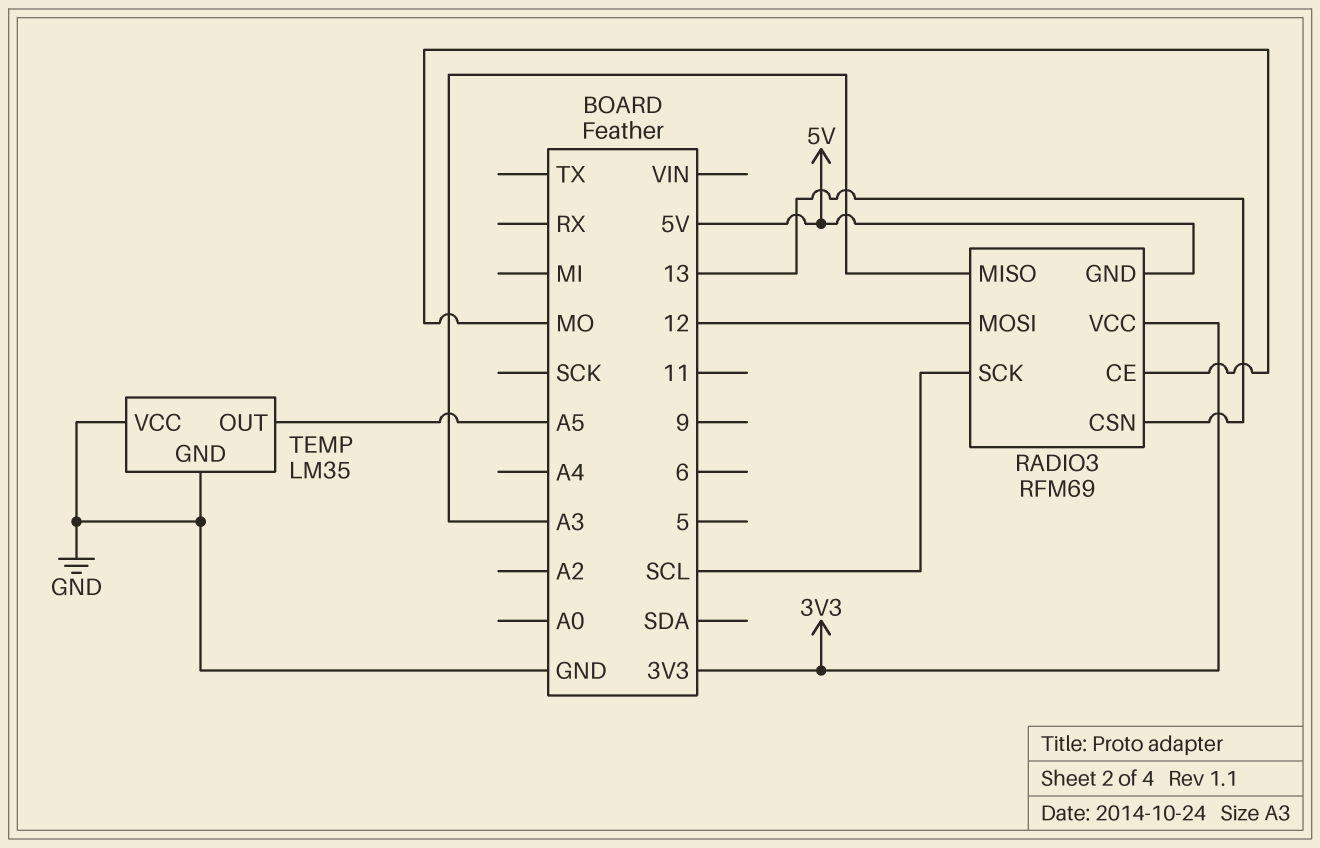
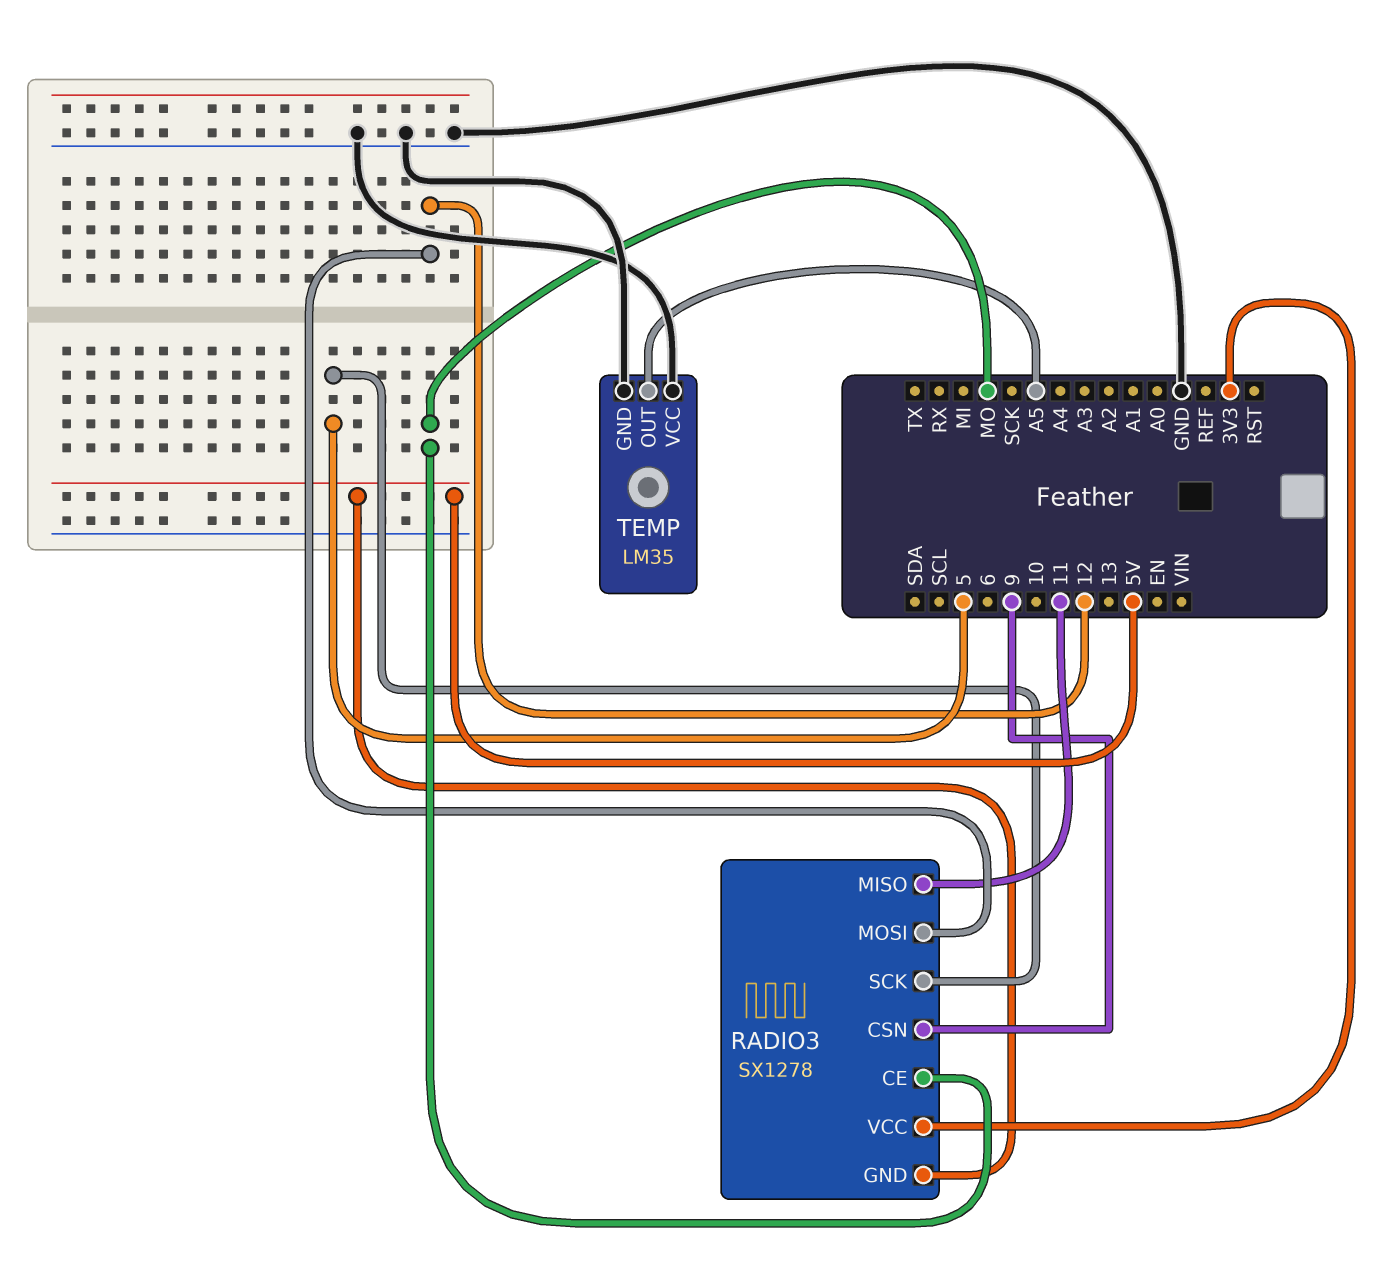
RADIO3: RFM69 -> SX1278
RADIO3 pin CSN: 13 -> 9
RADIO3 pin MISO: A3 -> 11
RADIO3 pin SCK: SCL -> 5

